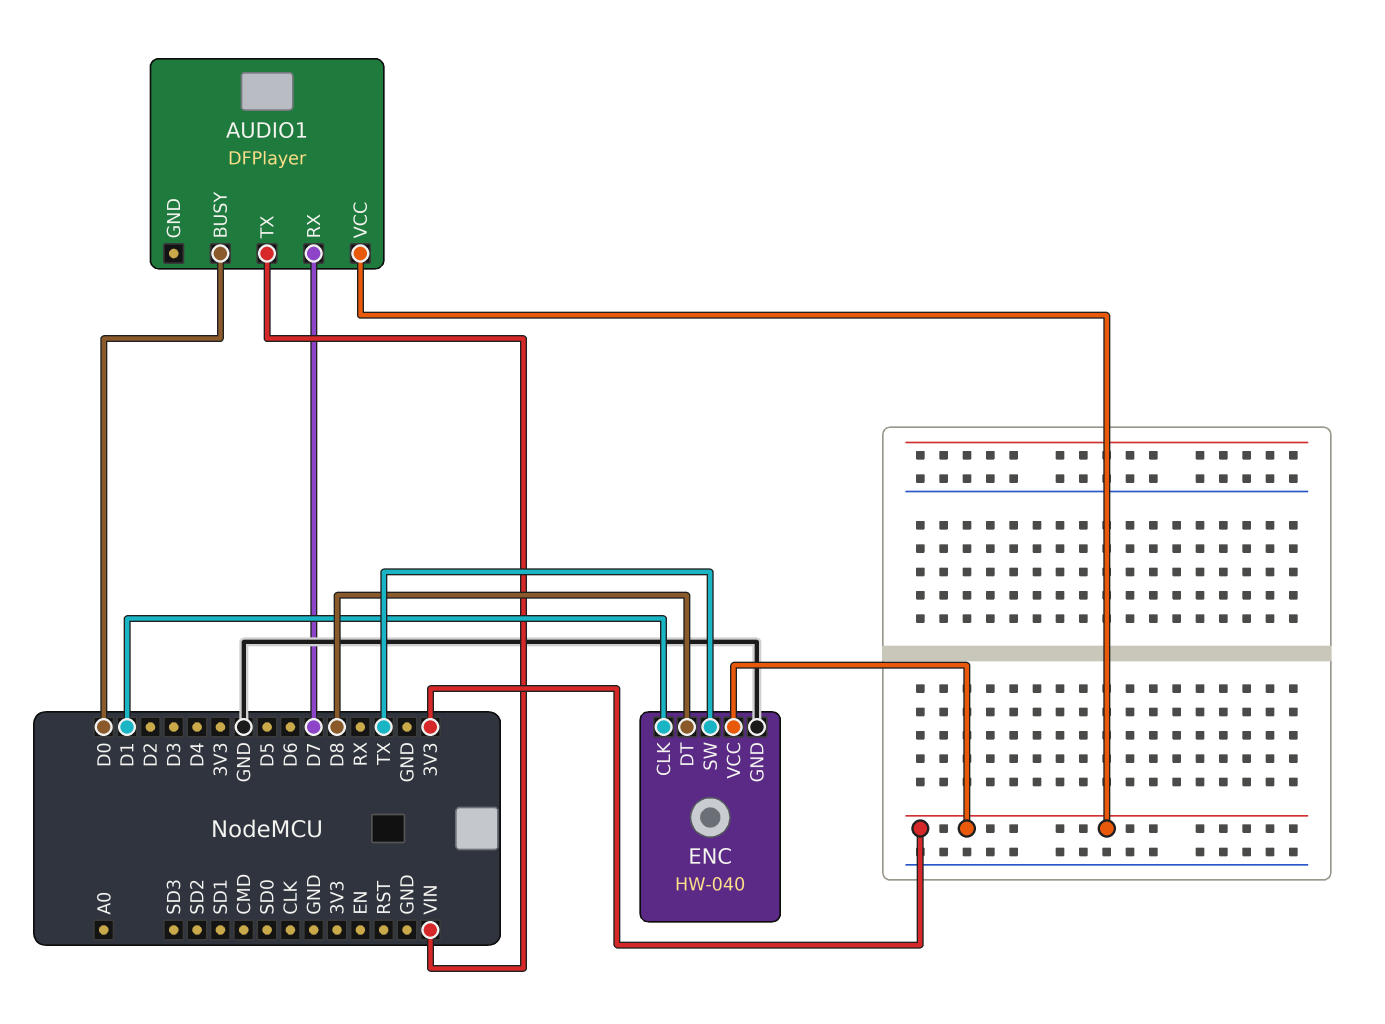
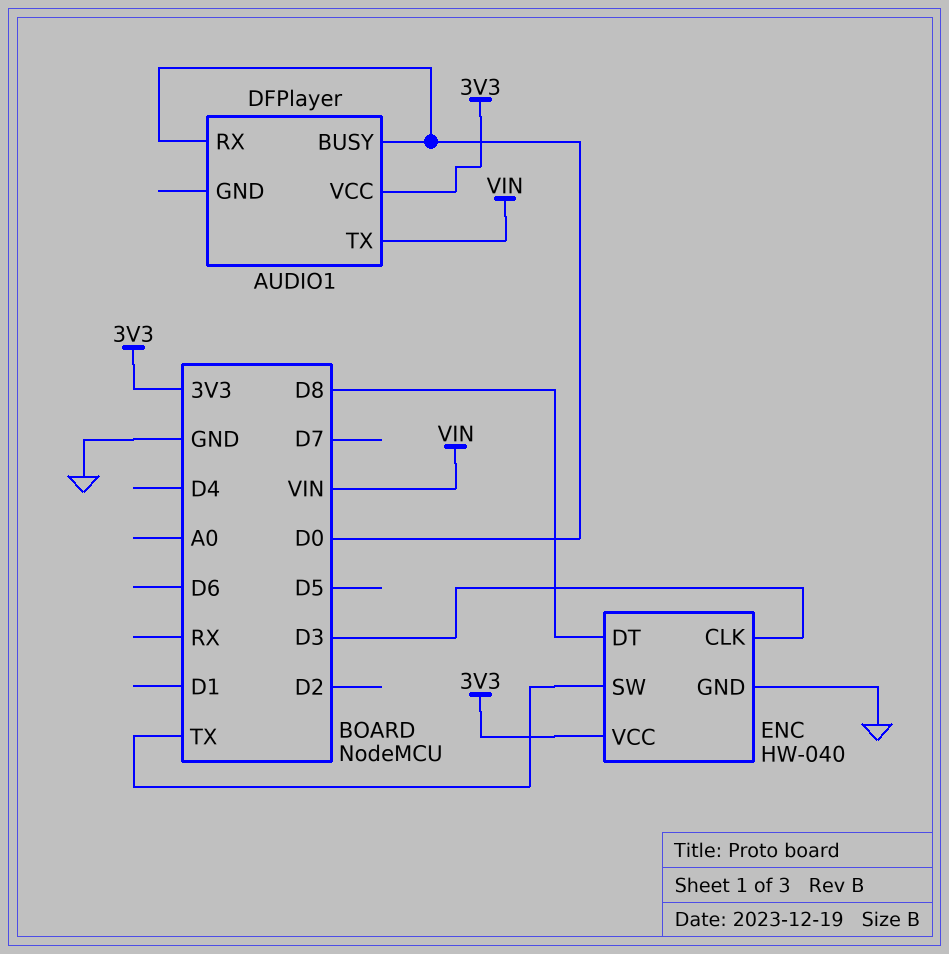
AUDIO1 pin RX: D7 -> D0
ENC pin CLK: D1 -> D3

